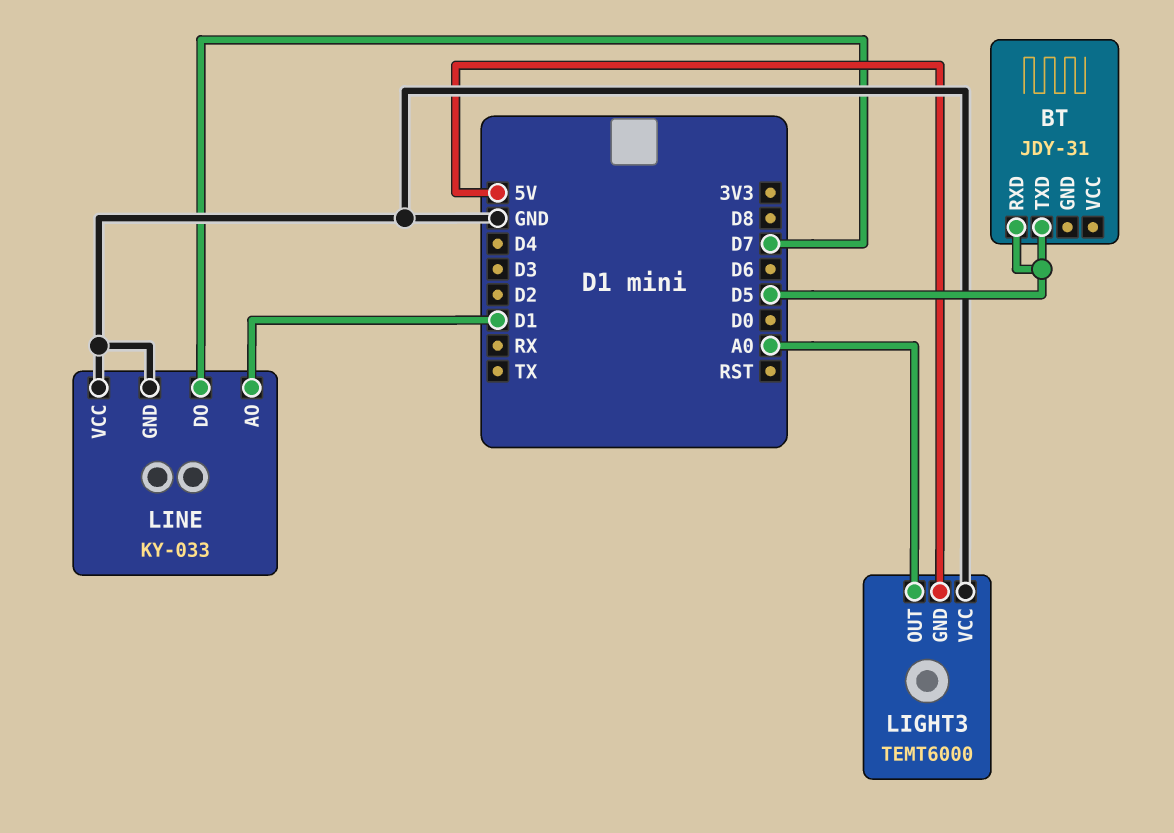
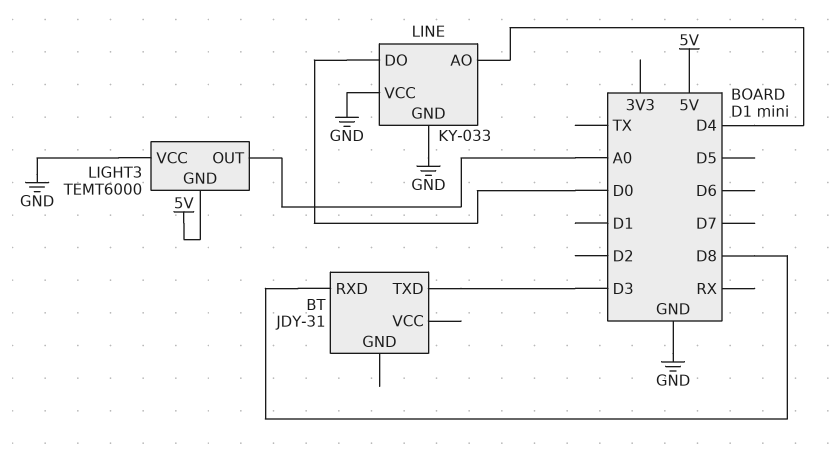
BT pin RXD: D5 -> D8
BT pin TXD: D5 -> D3
LINE pin AO: D1 -> D4
LINE pin DO: D7 -> D0

